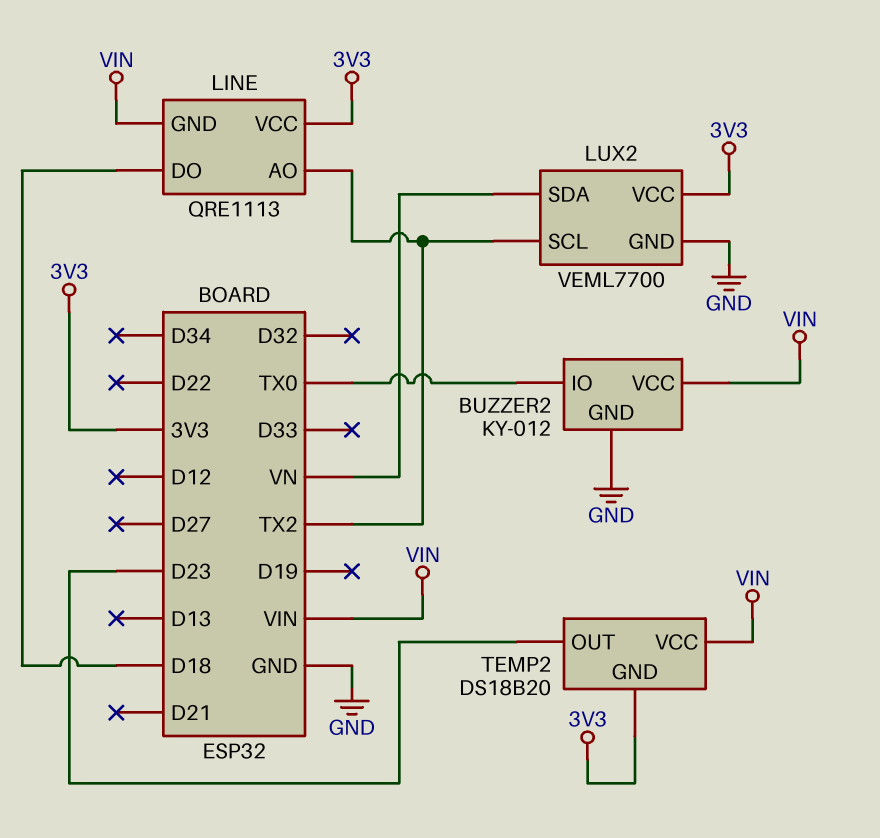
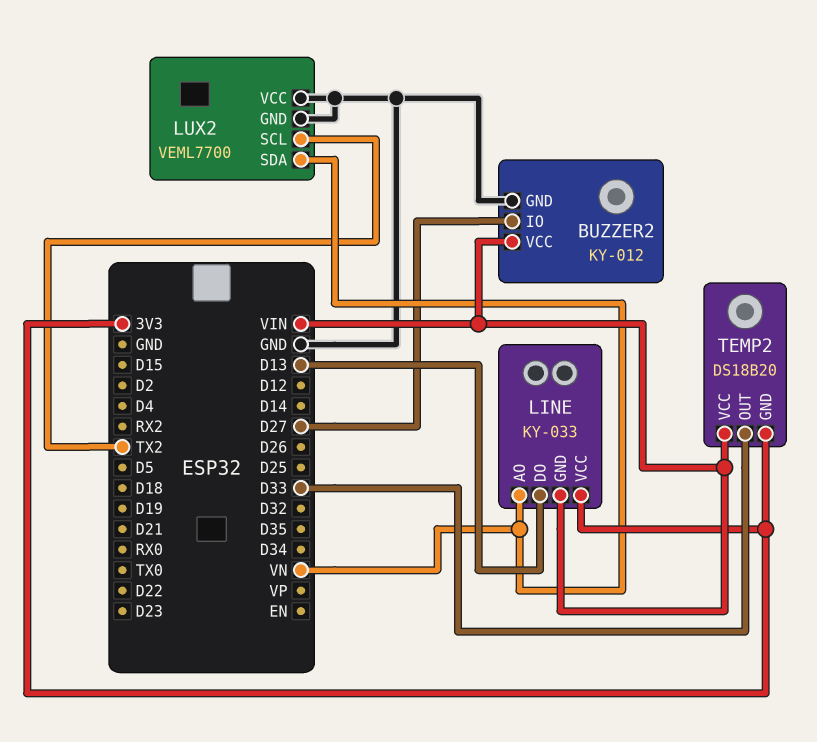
BUZZER2 pin IO: TX0 -> D27
LINE: QRE1113 -> KY-033
LINE pin AO: TX2 -> VN
LINE pin DO: D18 -> D13
LUX2 pin VCC: 3V3 -> GND
TEMP2 pin OUT: D23 -> D33

